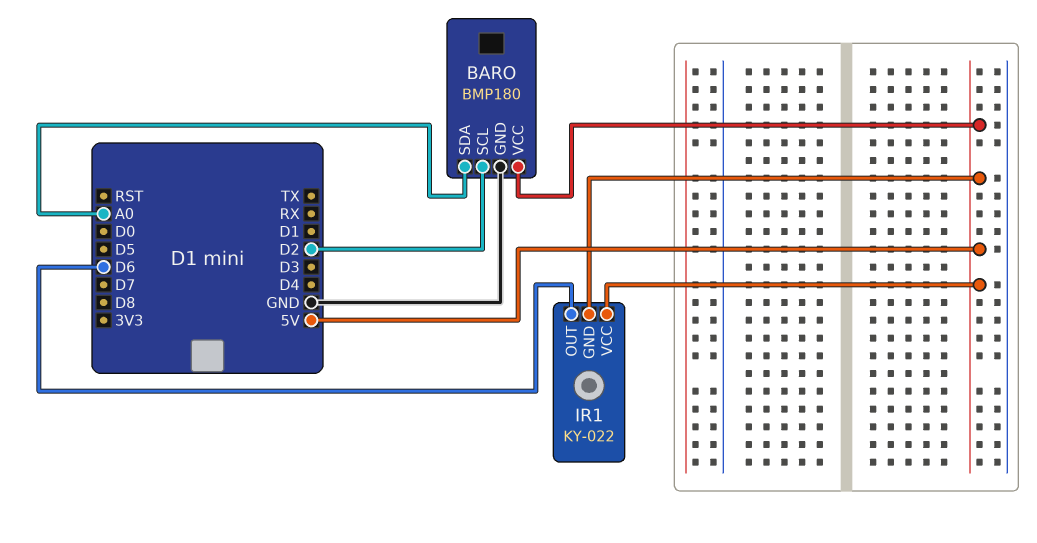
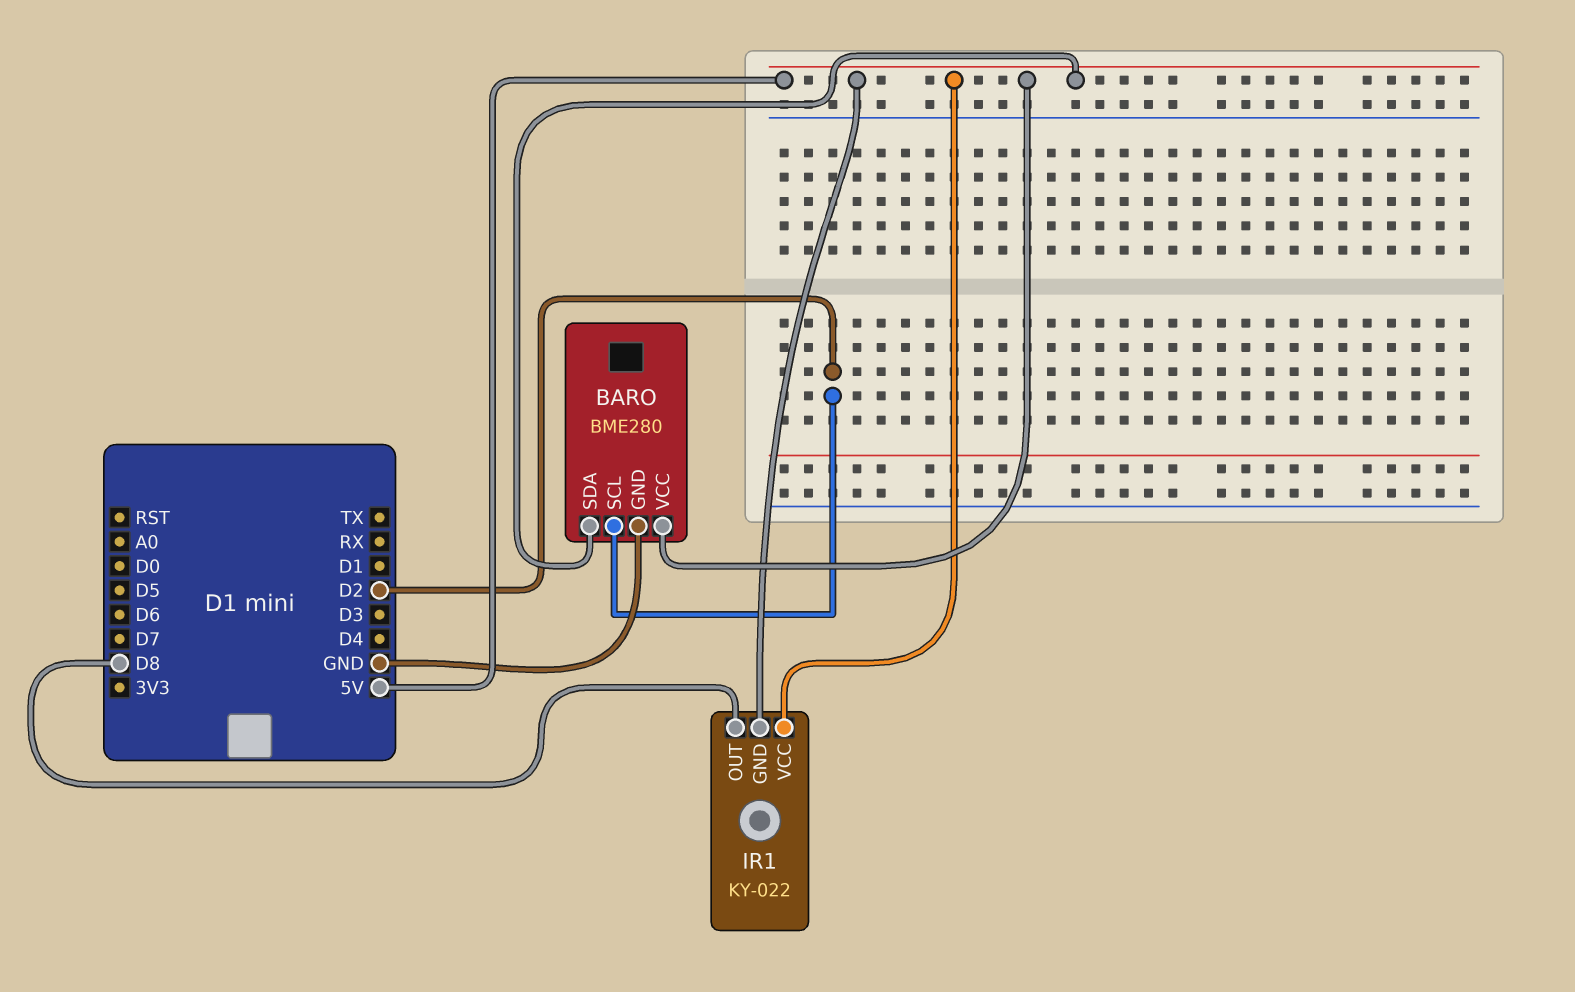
BARO: BMP180 -> BME280
BARO pin SDA: A0 -> 5V
IR1 pin OUT: D6 -> D8

